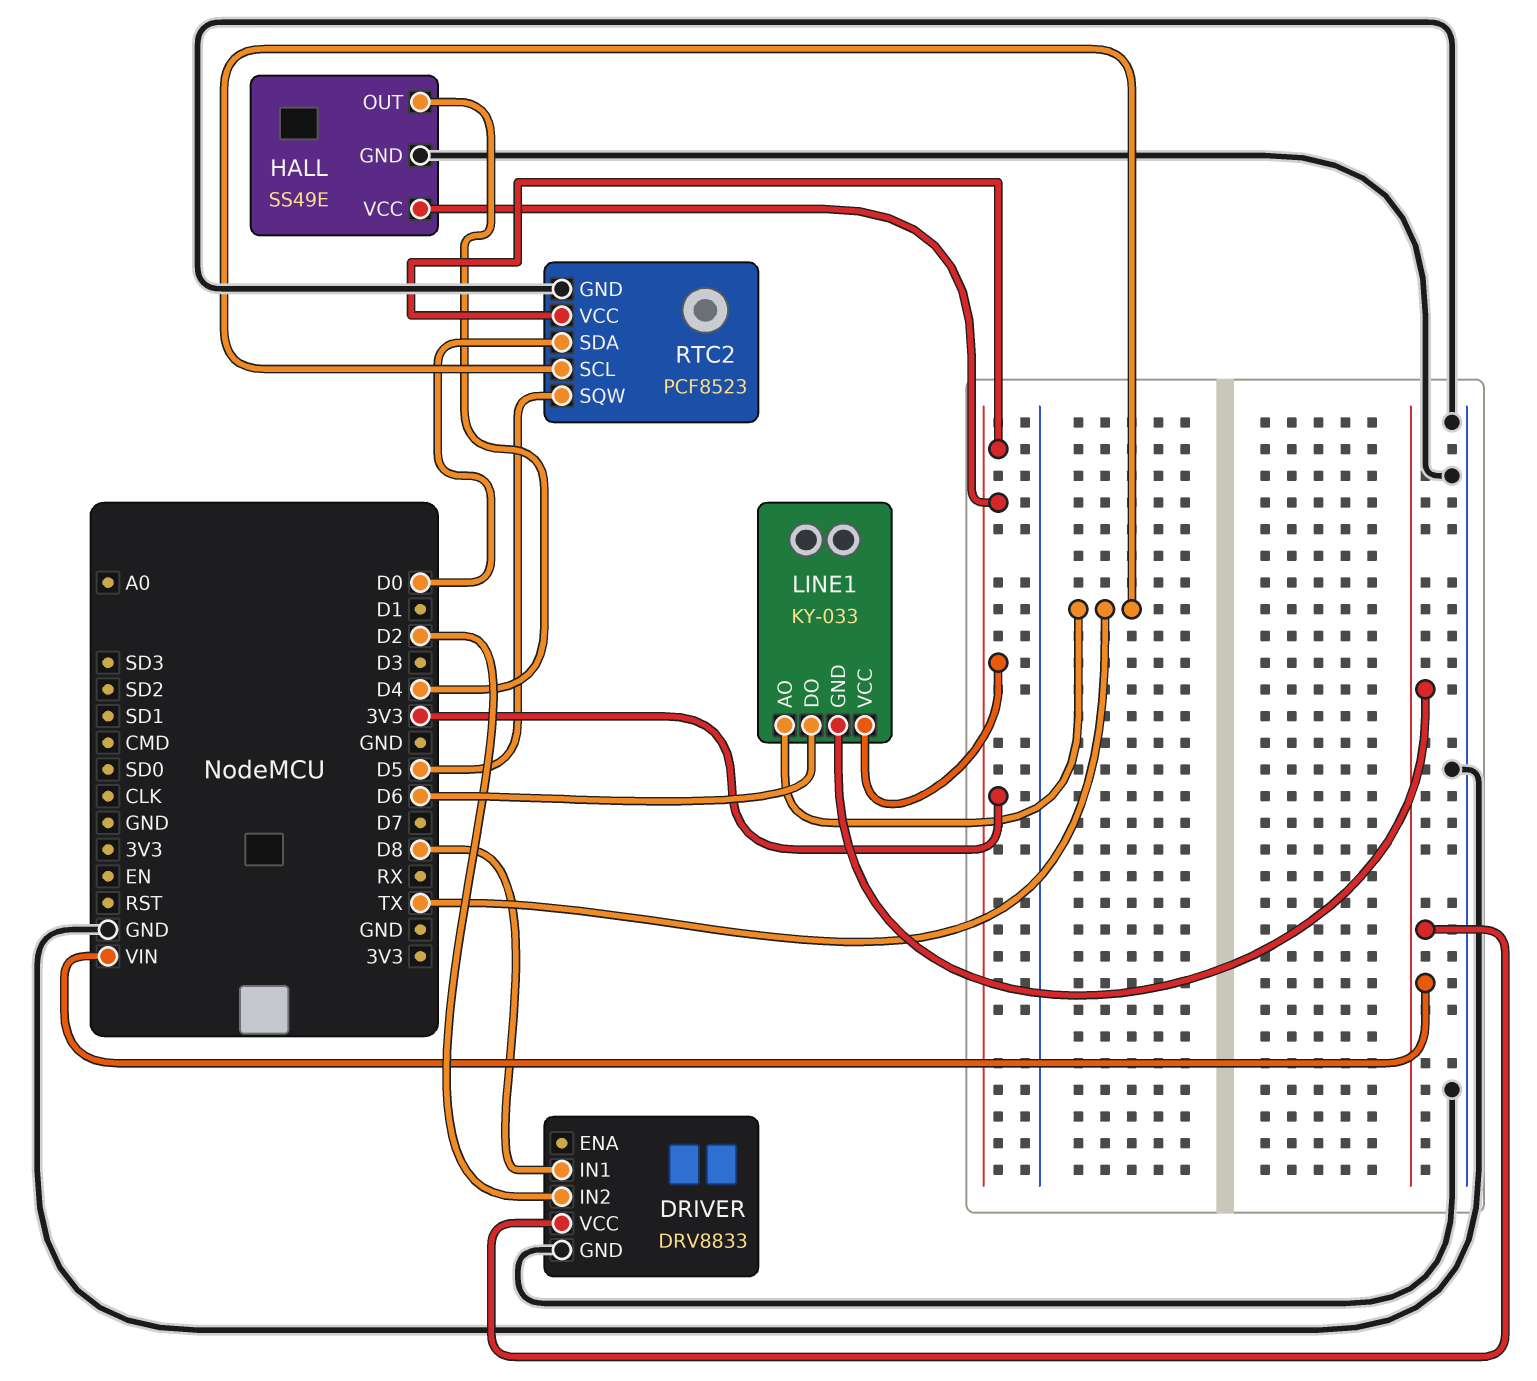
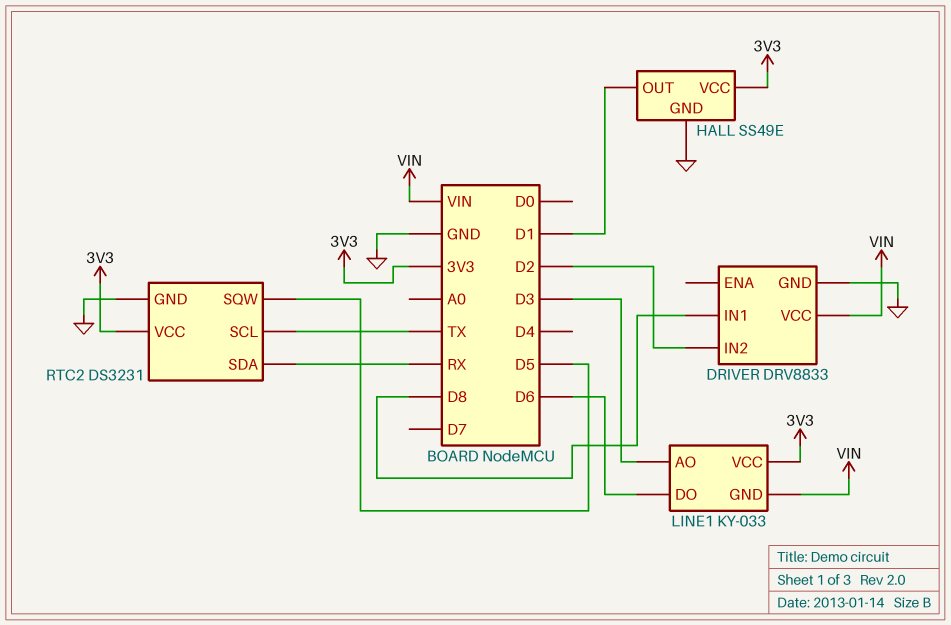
HALL pin OUT: D4 -> D1
LINE1 pin AO: TX -> D3
RTC2: PCF8523 -> DS3231
RTC2 pin SDA: D0 -> RX

